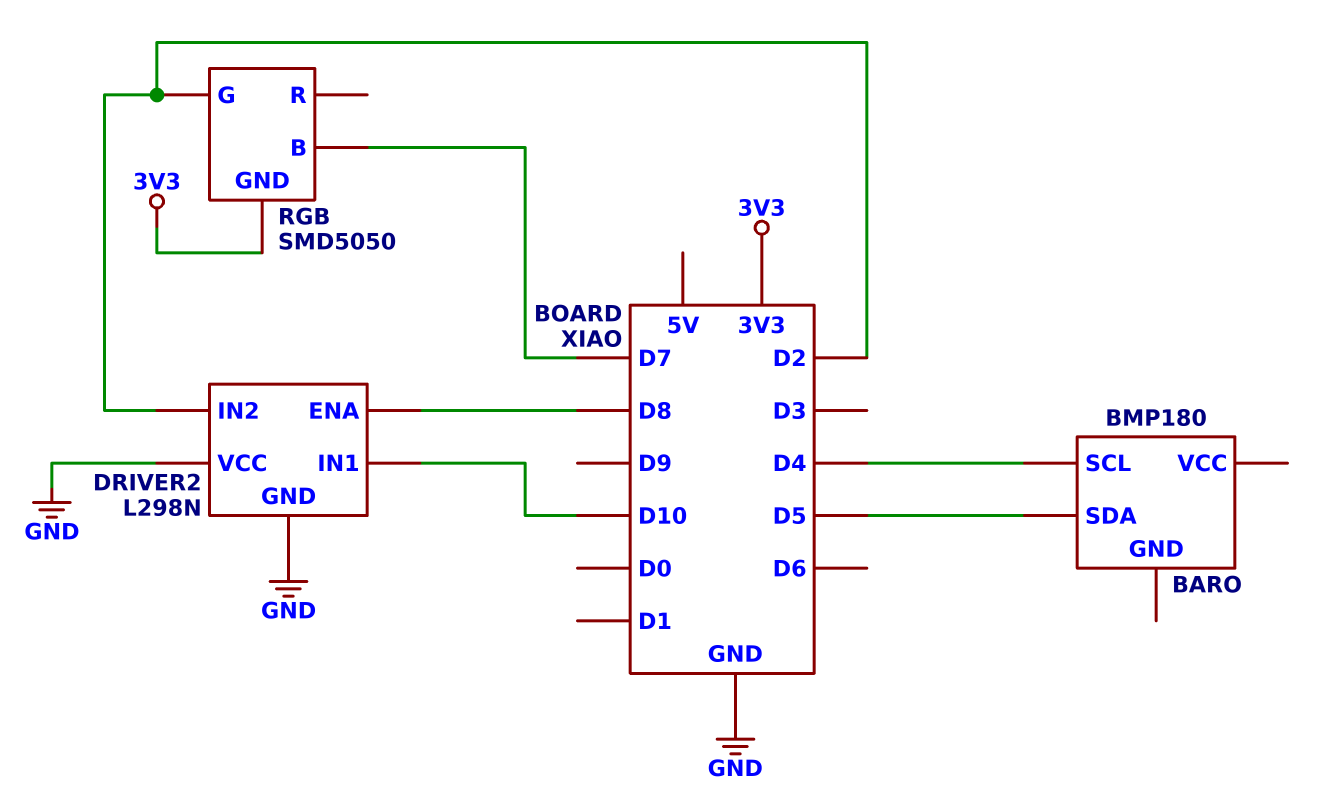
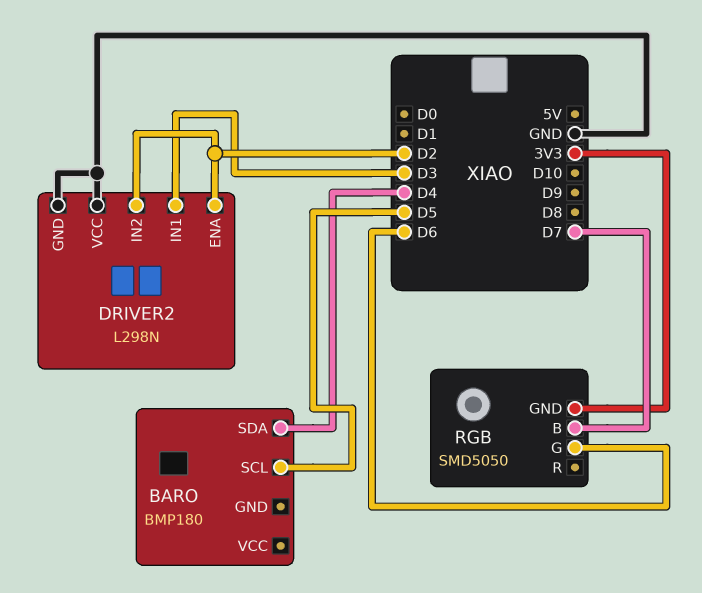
BARO pin SCL: D4 -> D5
BARO pin SDA: D5 -> D4
DRIVER2 pin ENA: D8 -> D2
DRIVER2 pin IN1: D10 -> D3
RGB pin G: D2 -> D6

